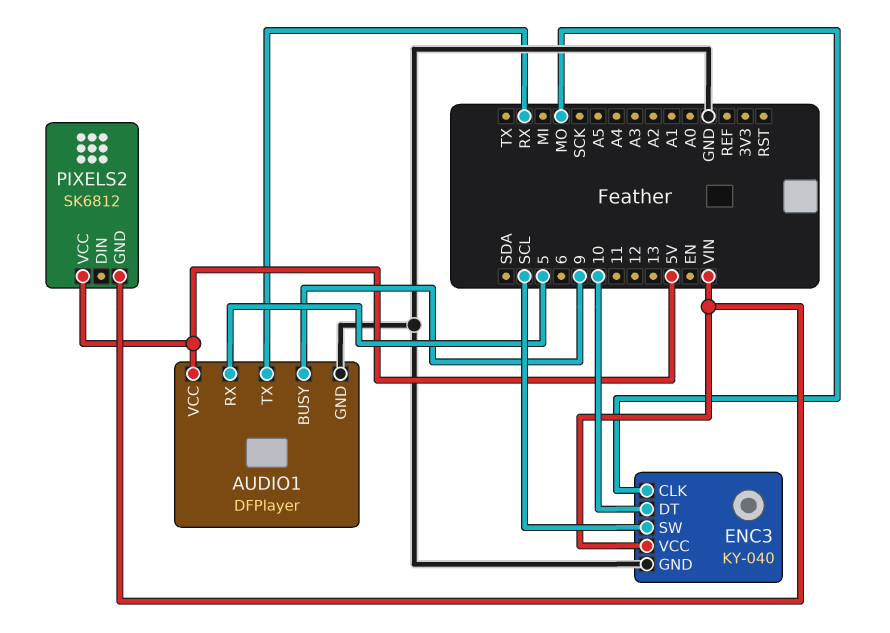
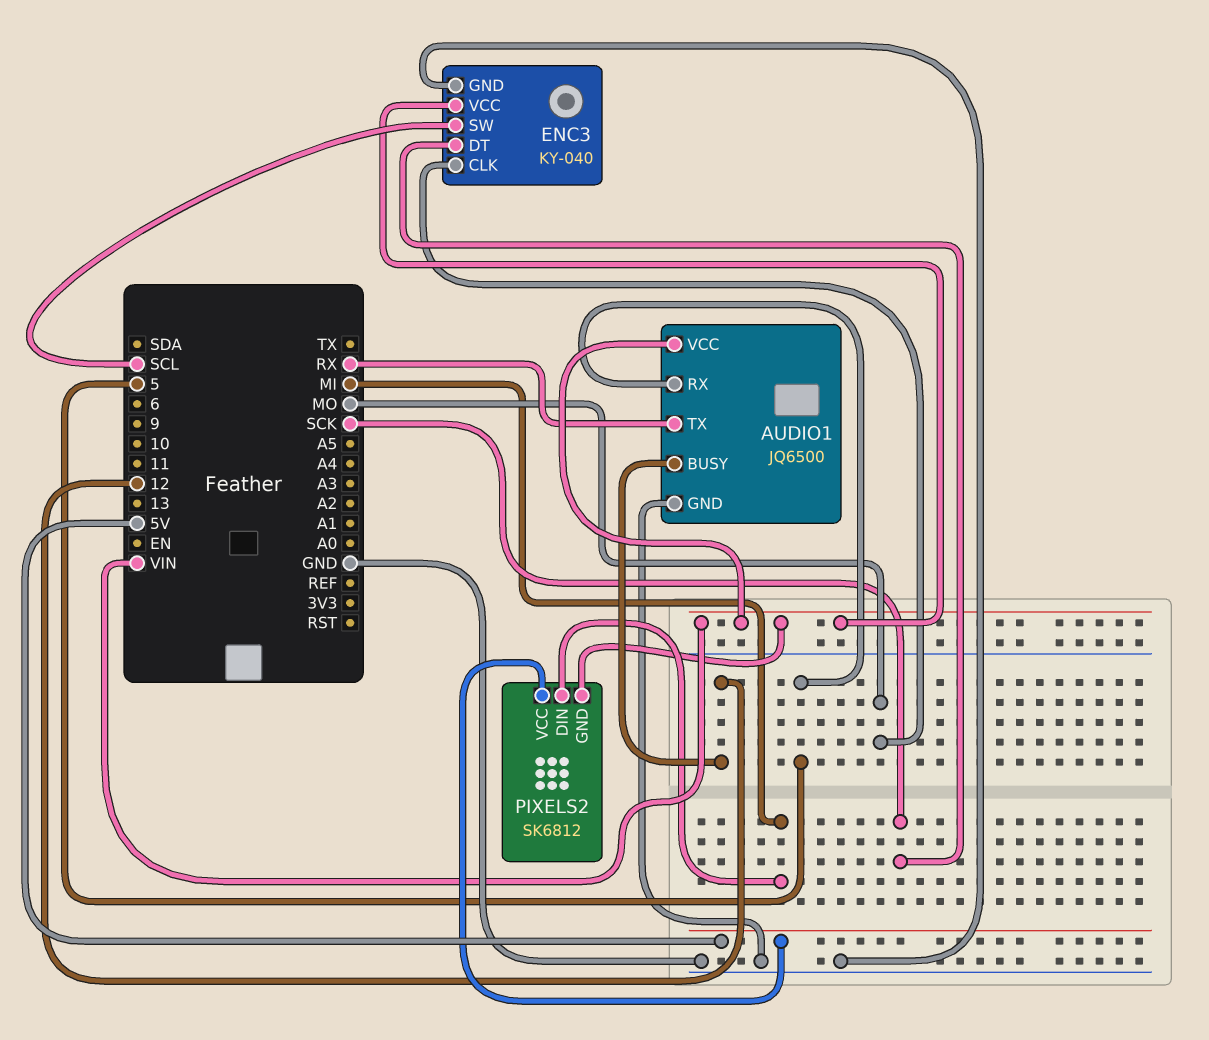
AUDIO1: DFPlayer -> JQ6500
AUDIO1 pin BUSY: 9 -> 12
AUDIO1 pin VCC: 5V -> VIN
ENC3 pin DT: 10 -> SCK
PIXELS2 pin DIN: none -> MI

